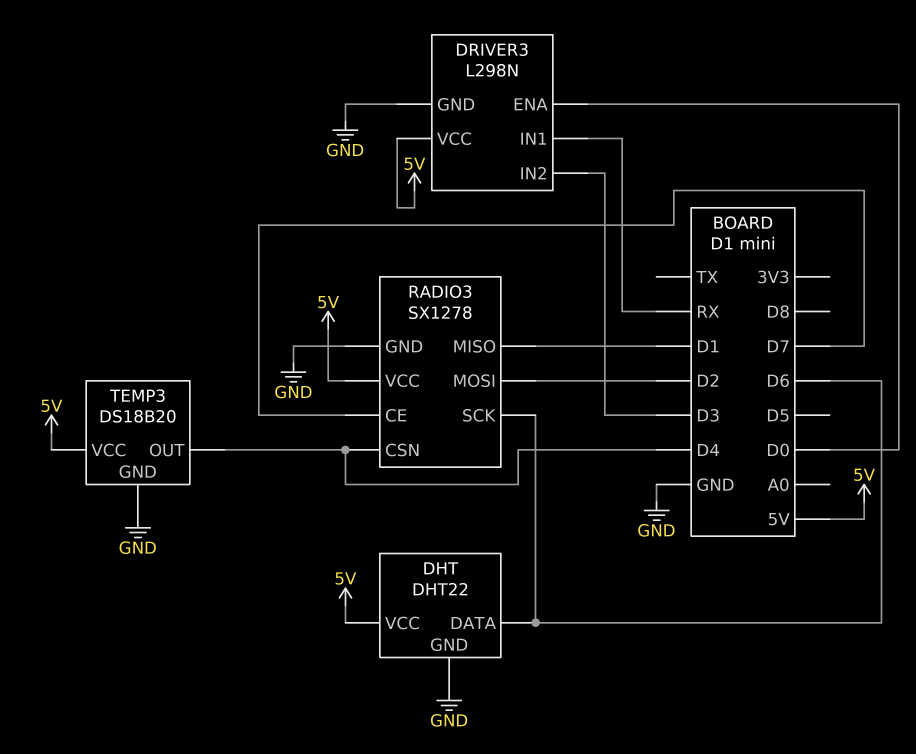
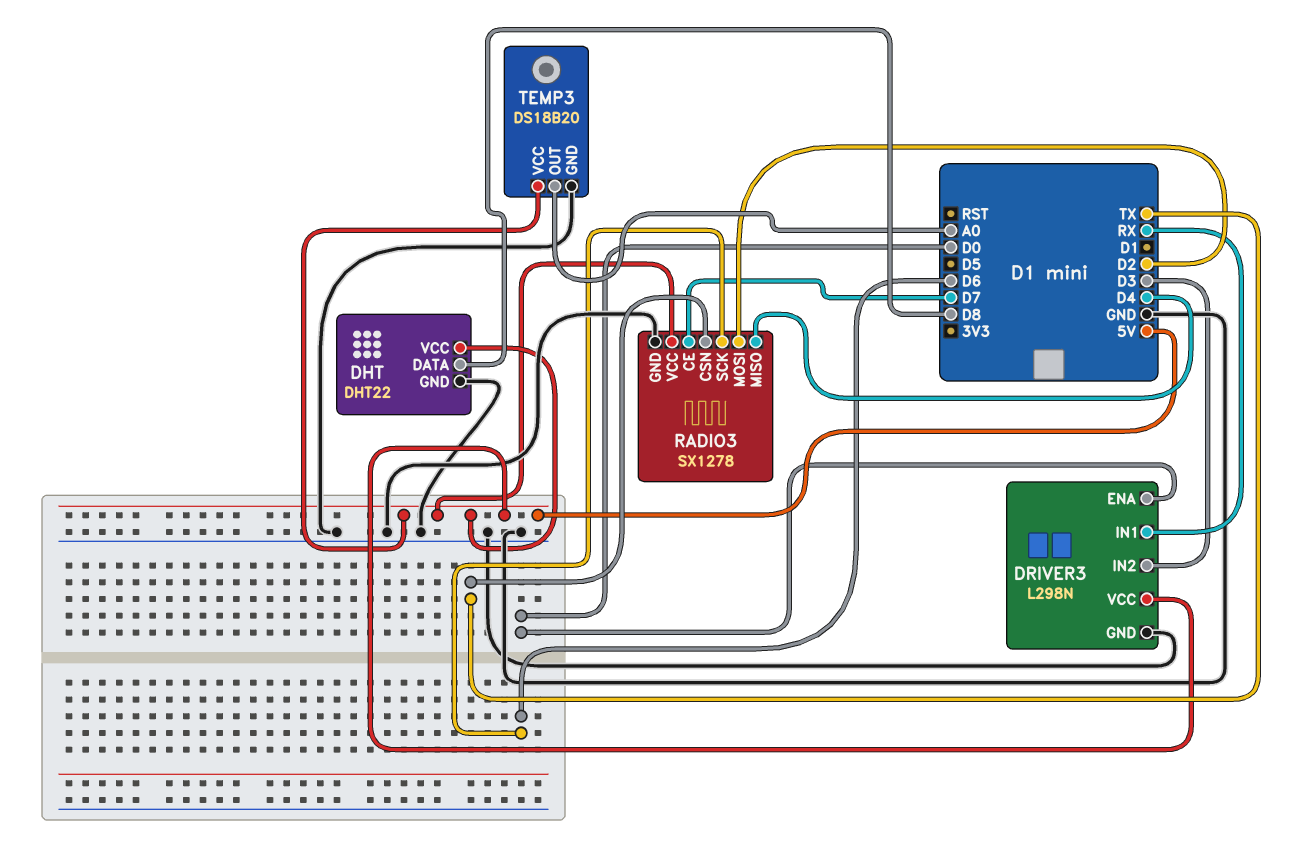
DHT pin DATA: D6 -> D8
RADIO3 pin CSN: D4 -> TX
RADIO3 pin MISO: D1 -> D4
TEMP3 pin OUT: D4 -> A0

